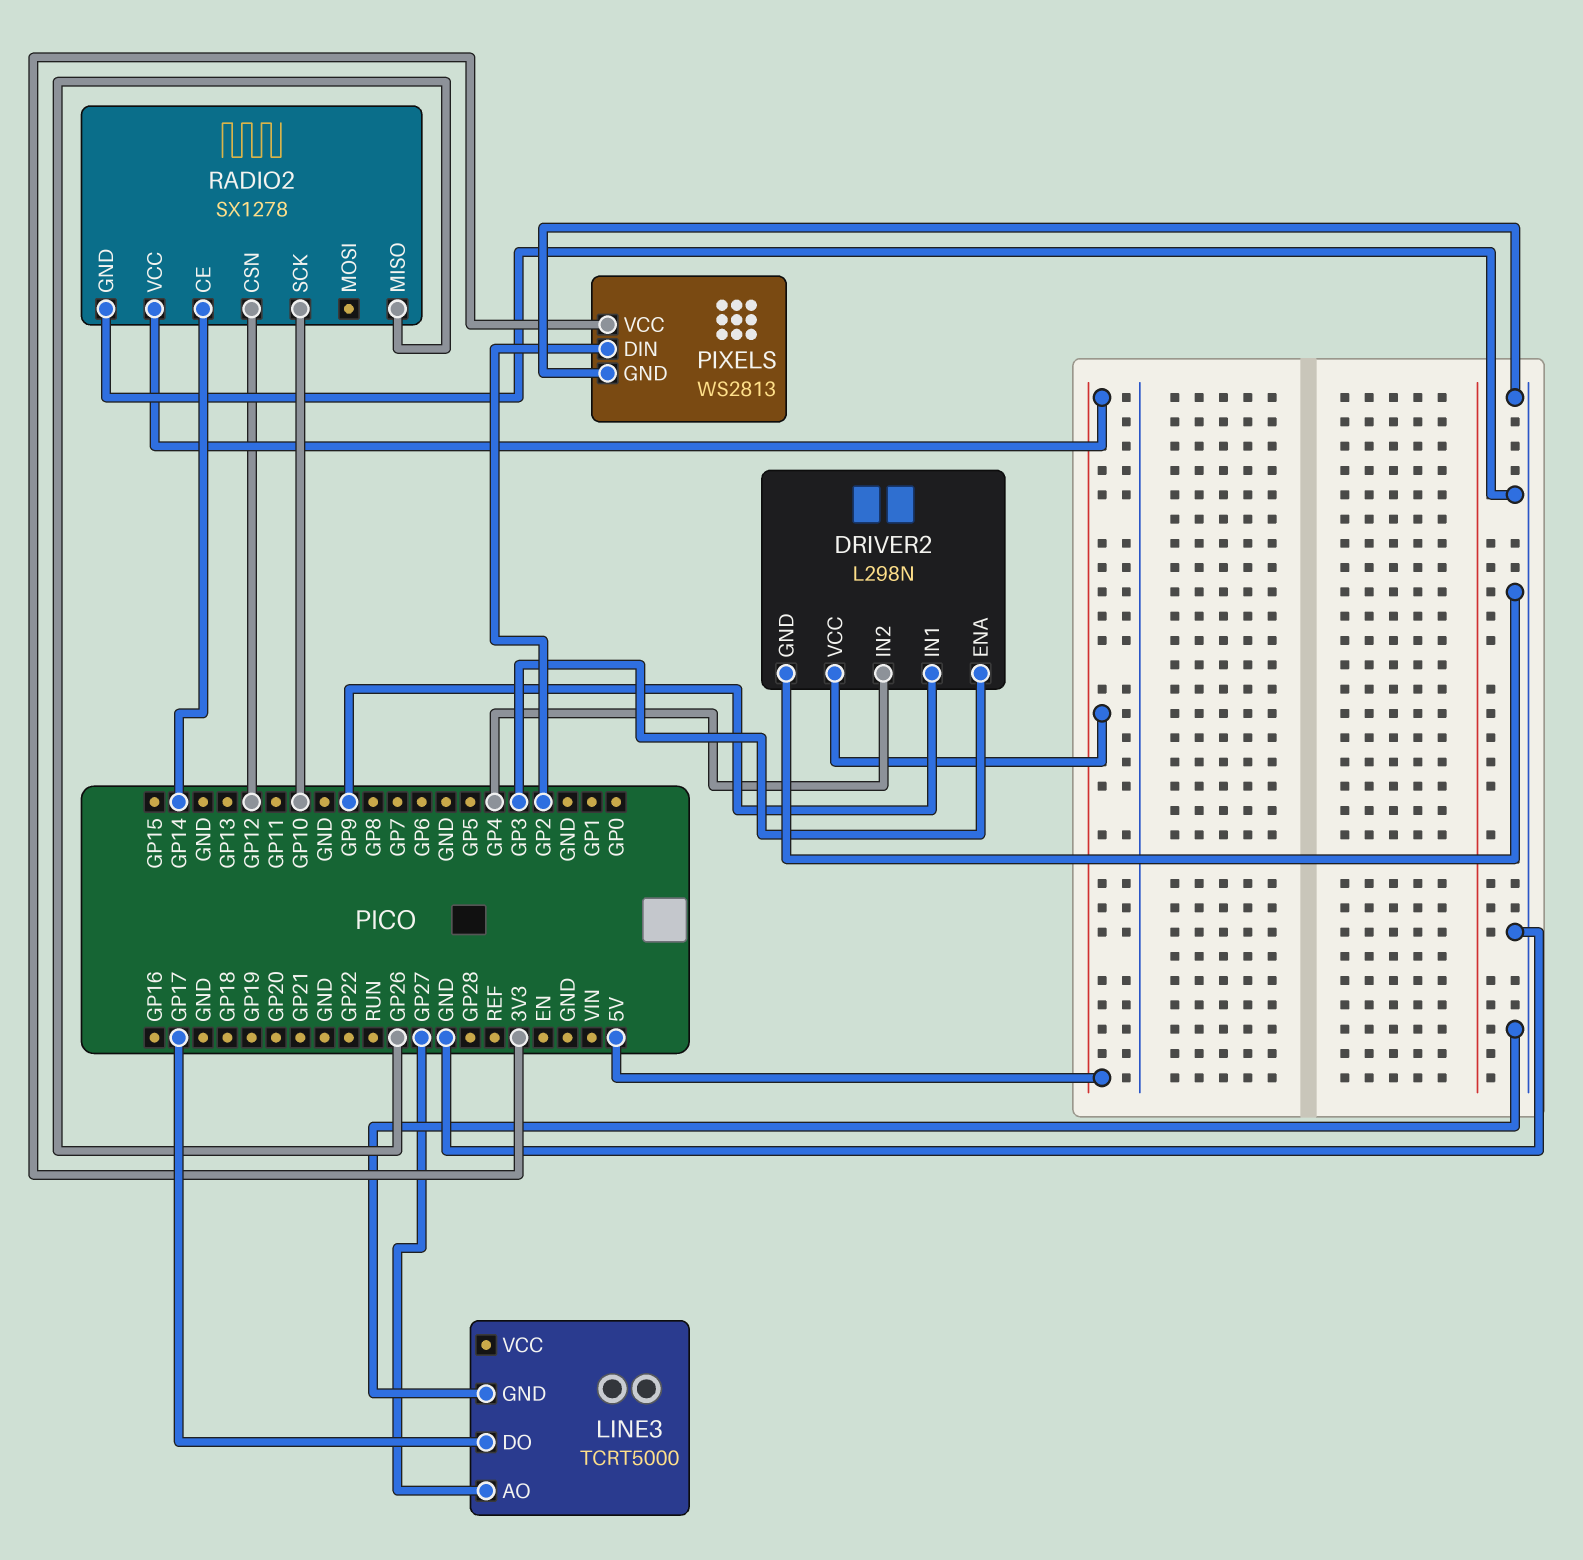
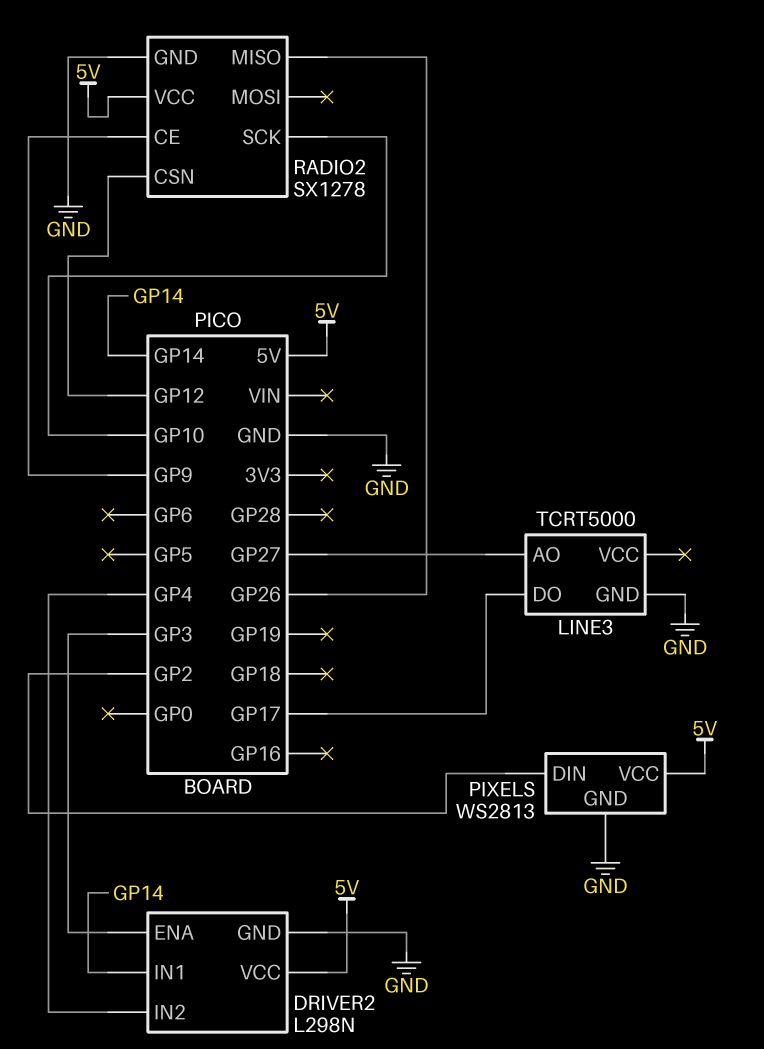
DRIVER2 pin IN1: GP9 -> GP14
PIXELS pin VCC: 3V3 -> 5V
RADIO2 pin CE: GP14 -> GP9

